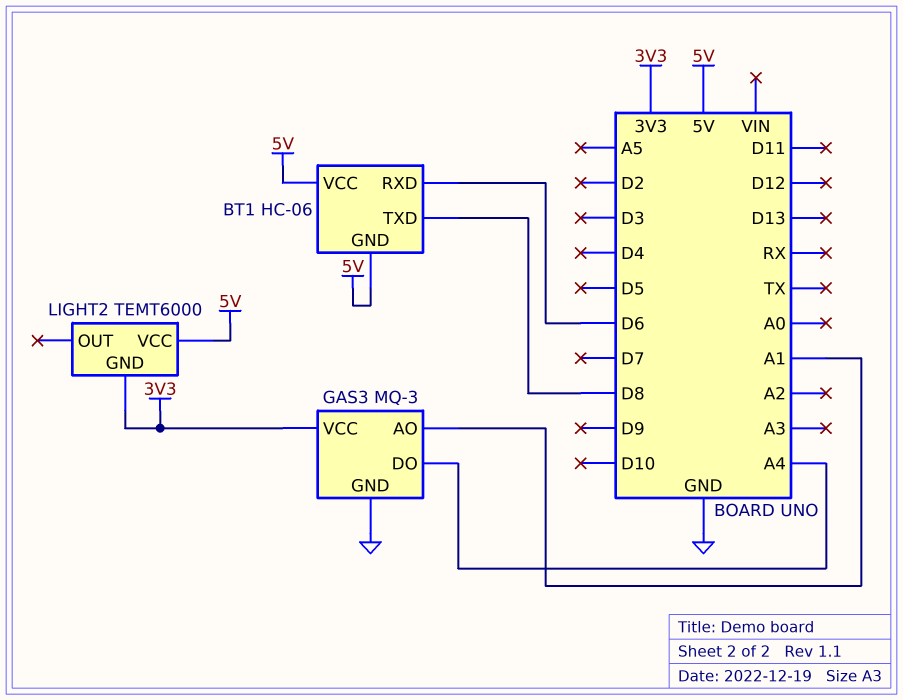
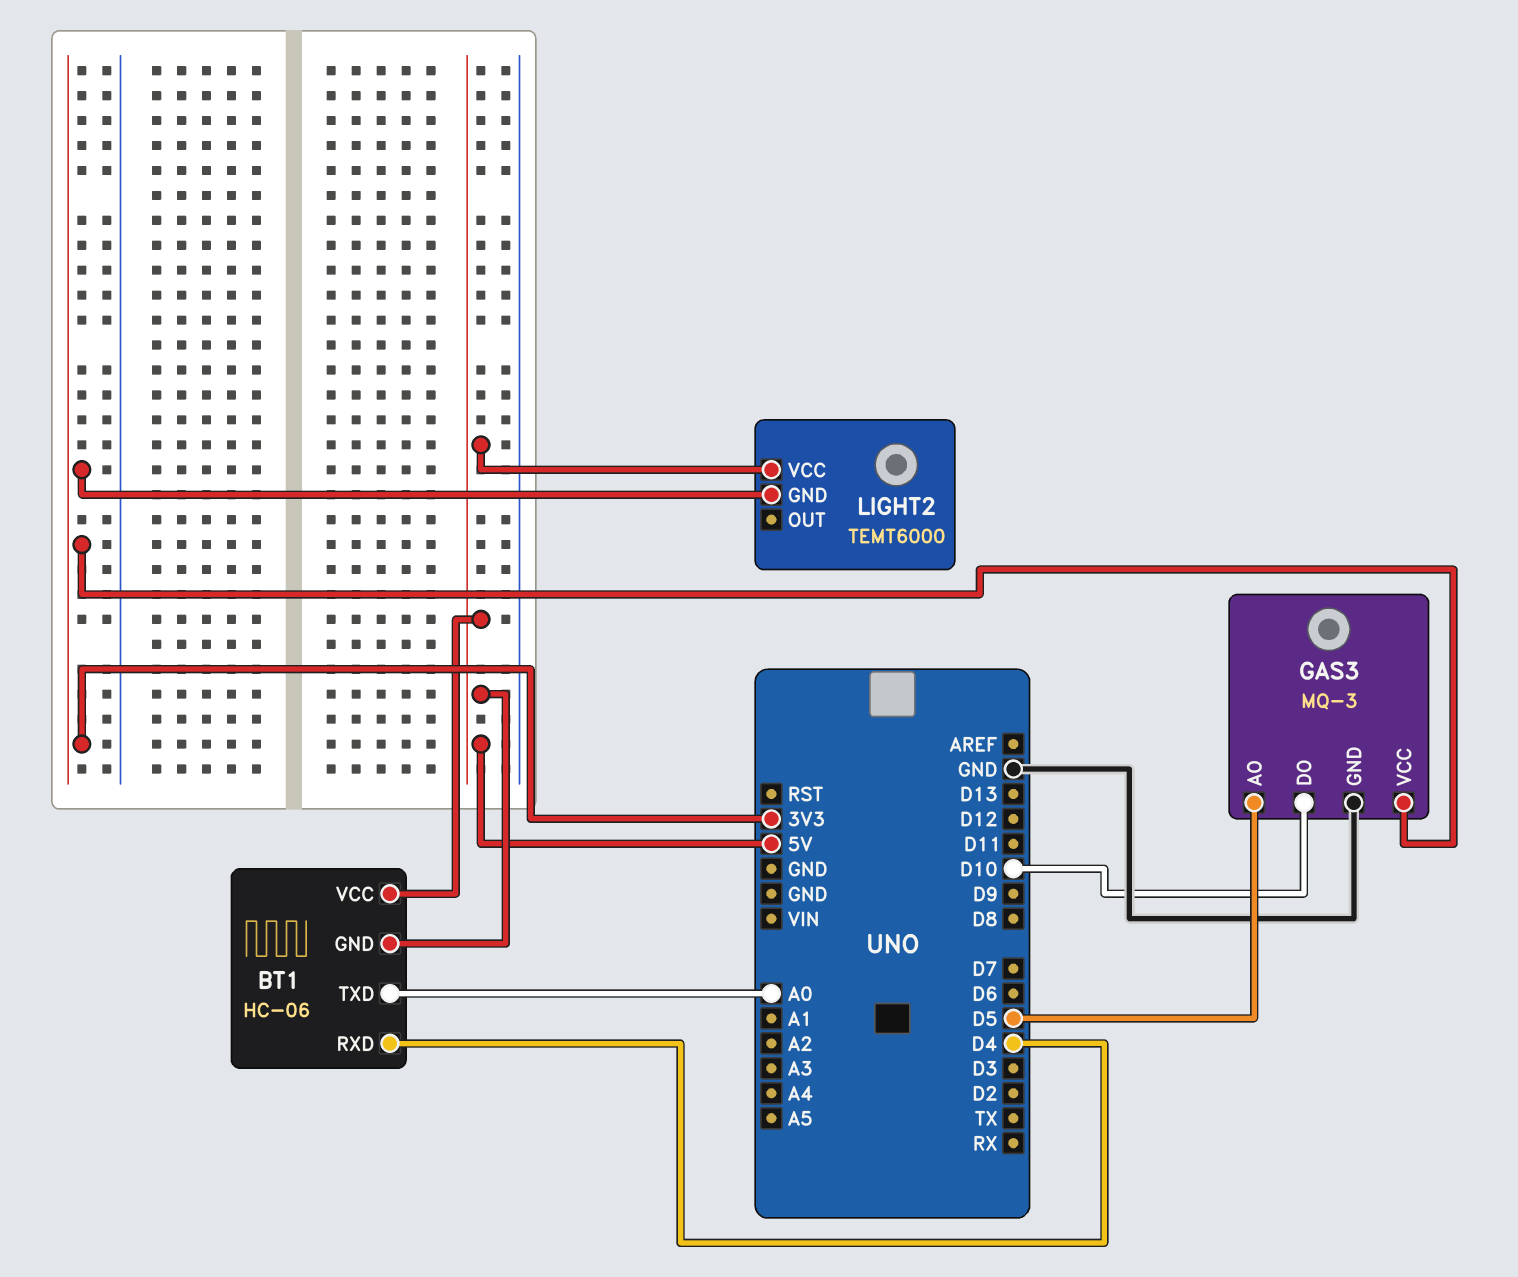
BT1 pin RXD: D6 -> D4
BT1 pin TXD: D8 -> A0
GAS3 pin AO: A1 -> D5
GAS3 pin DO: A4 -> D10

